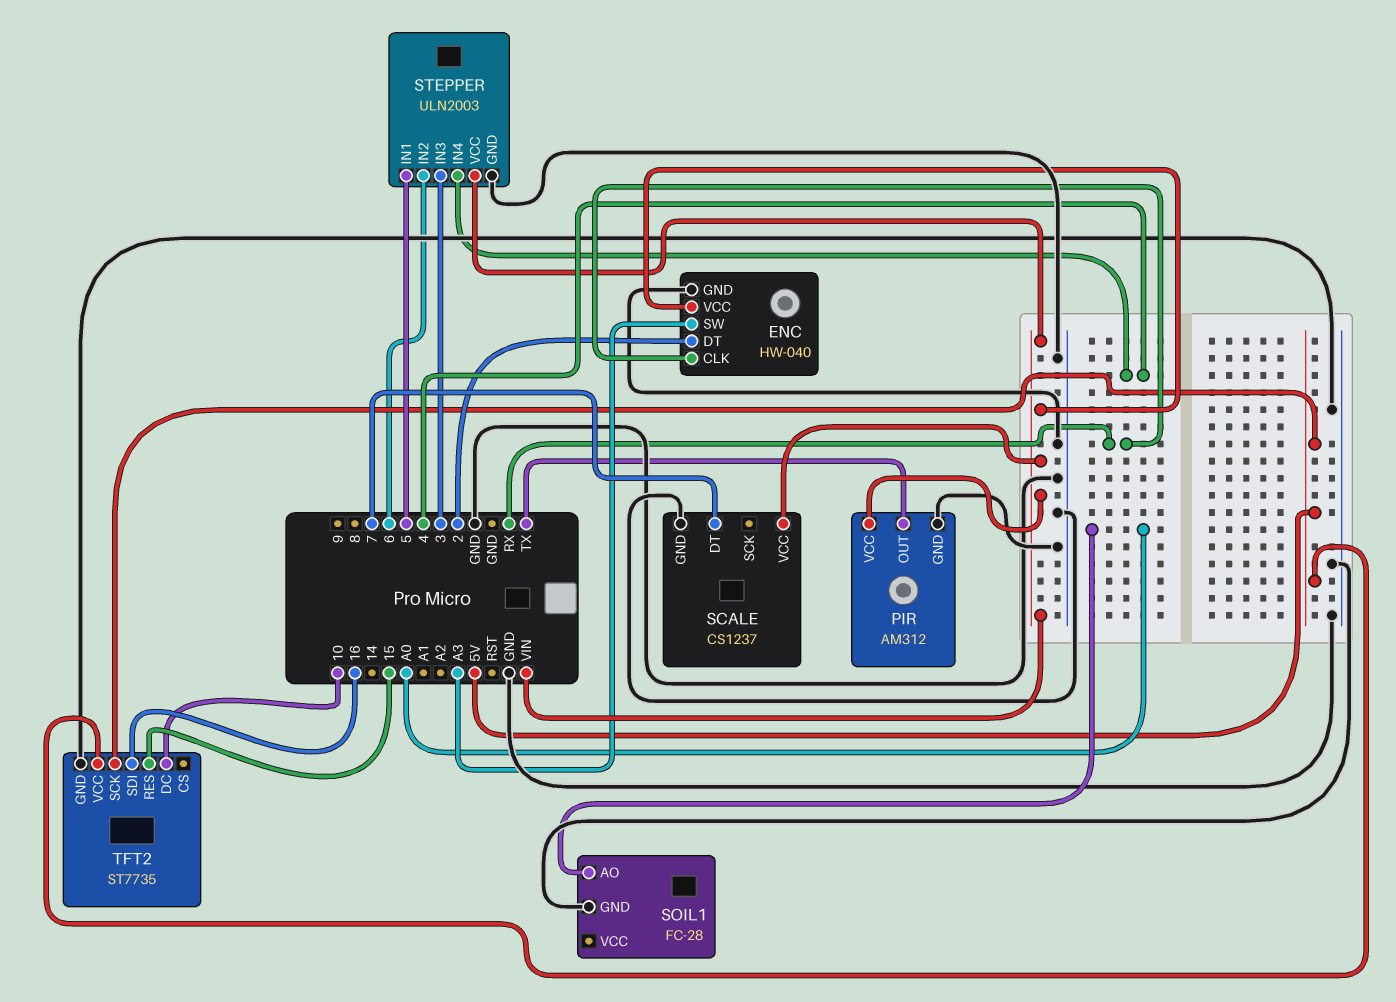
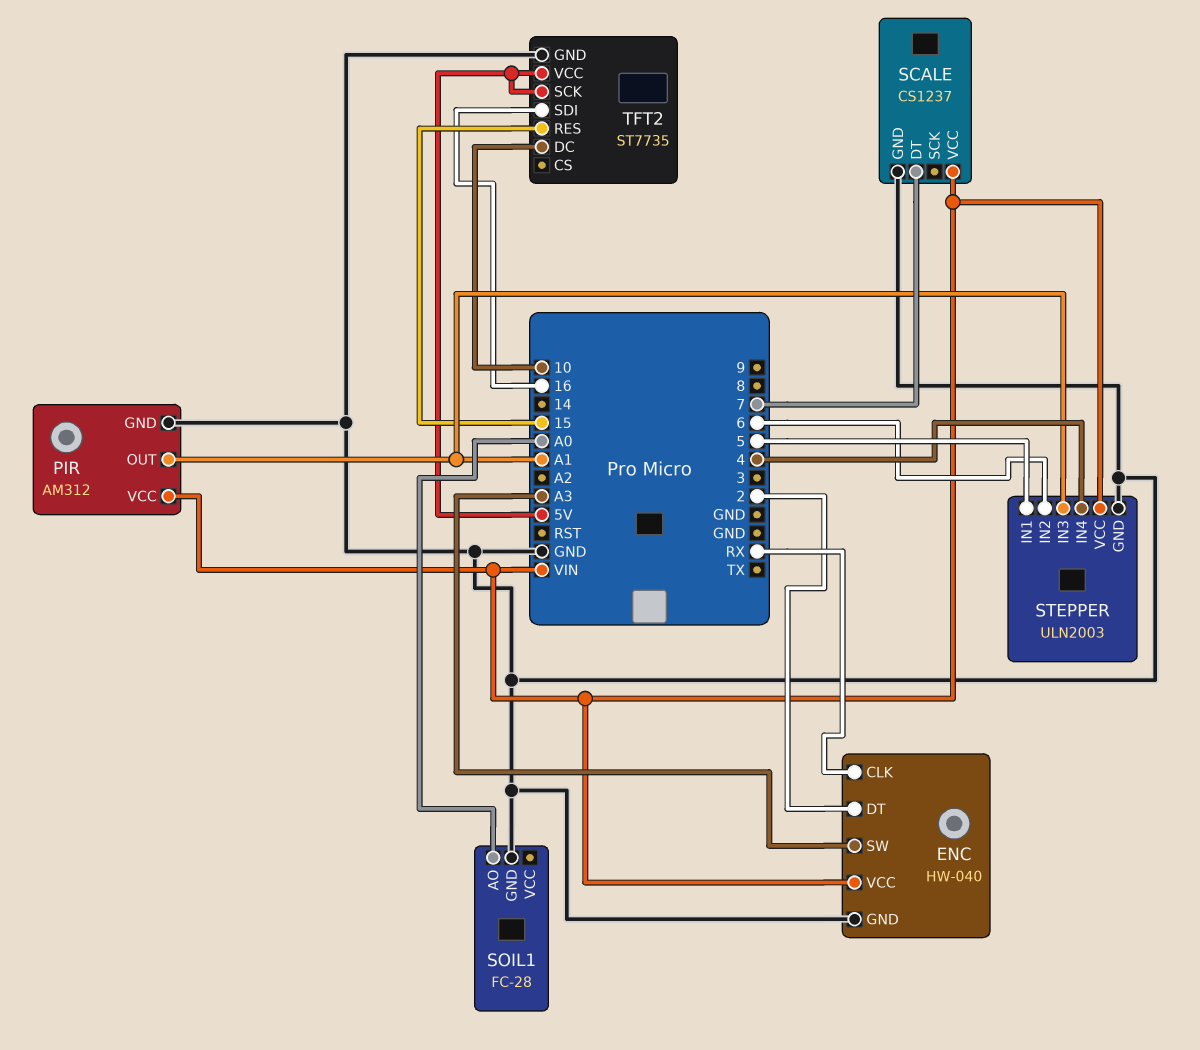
PIR pin OUT: TX -> A1
STEPPER pin IN3: 3 -> A1

